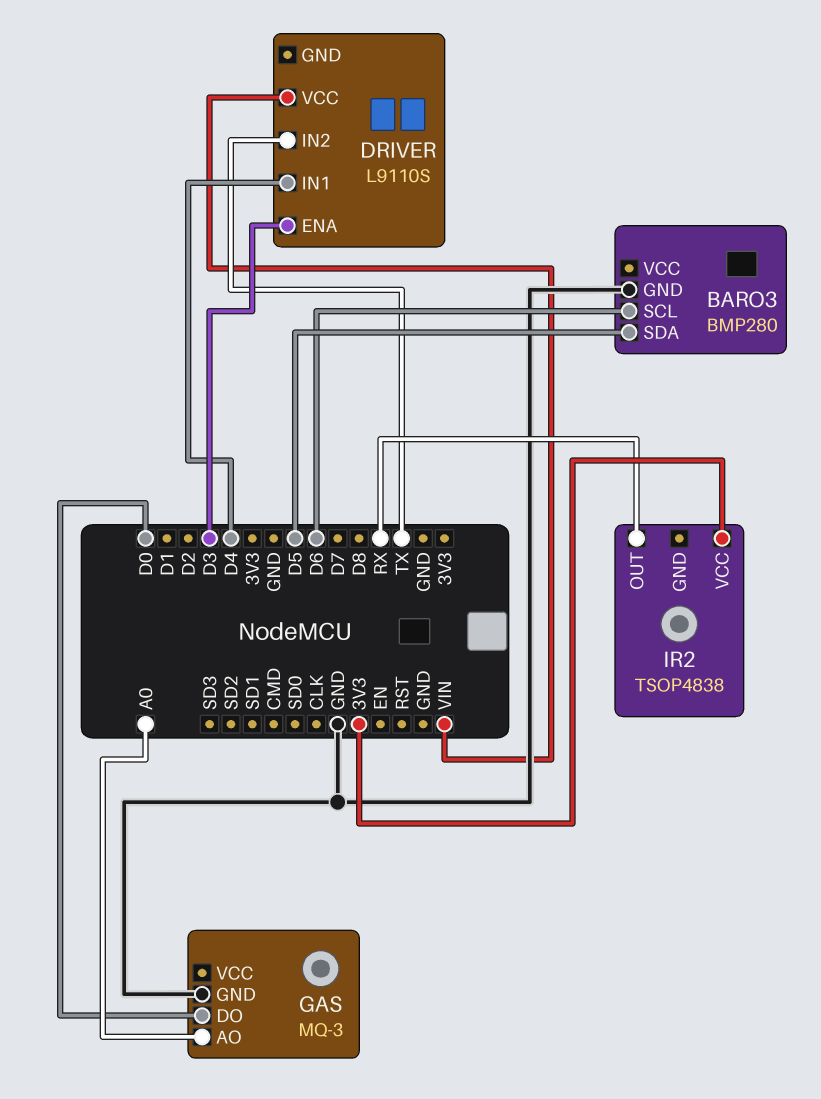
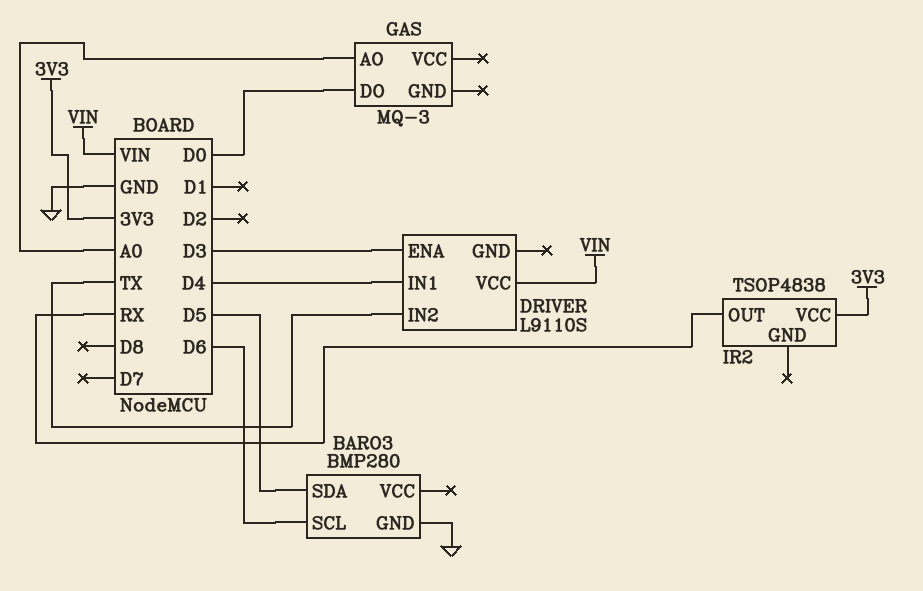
GAS pin GND: GND -> none

